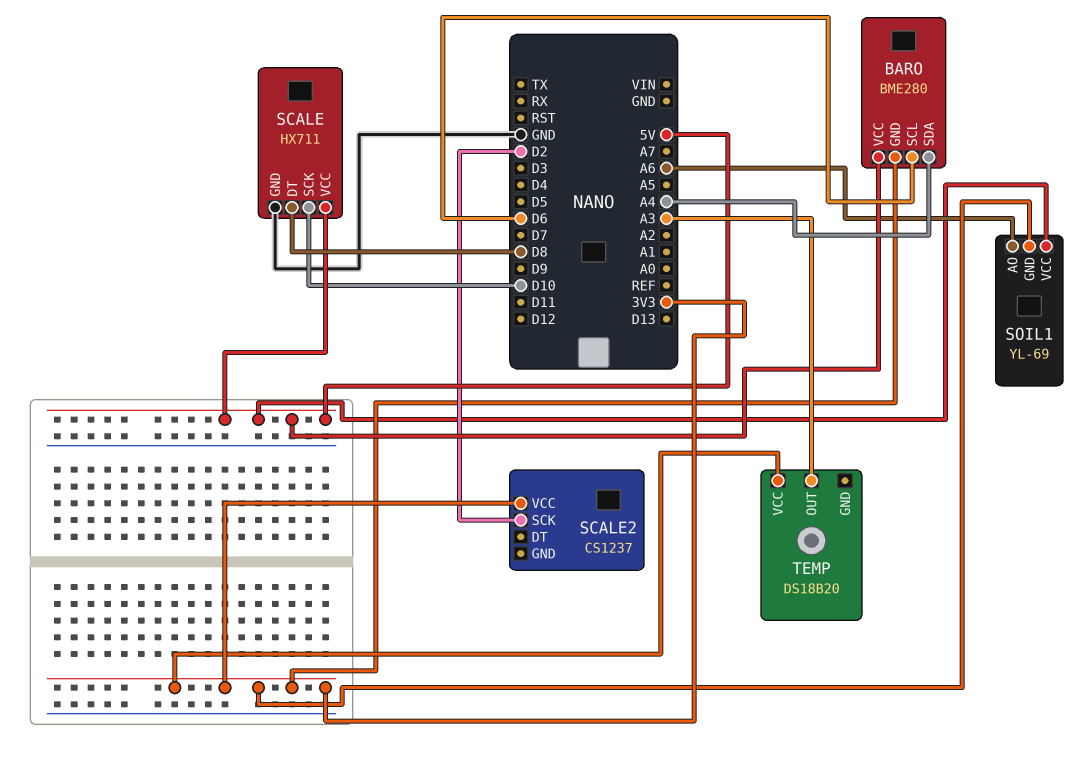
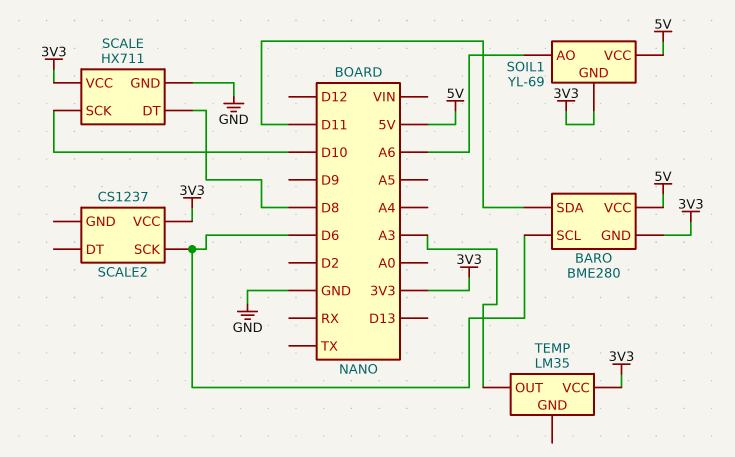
BARO pin SDA: A4 -> D11
SCALE pin VCC: 5V -> 3V3
SCALE2 pin SCK: D2 -> D6
TEMP: DS18B20 -> LM35

